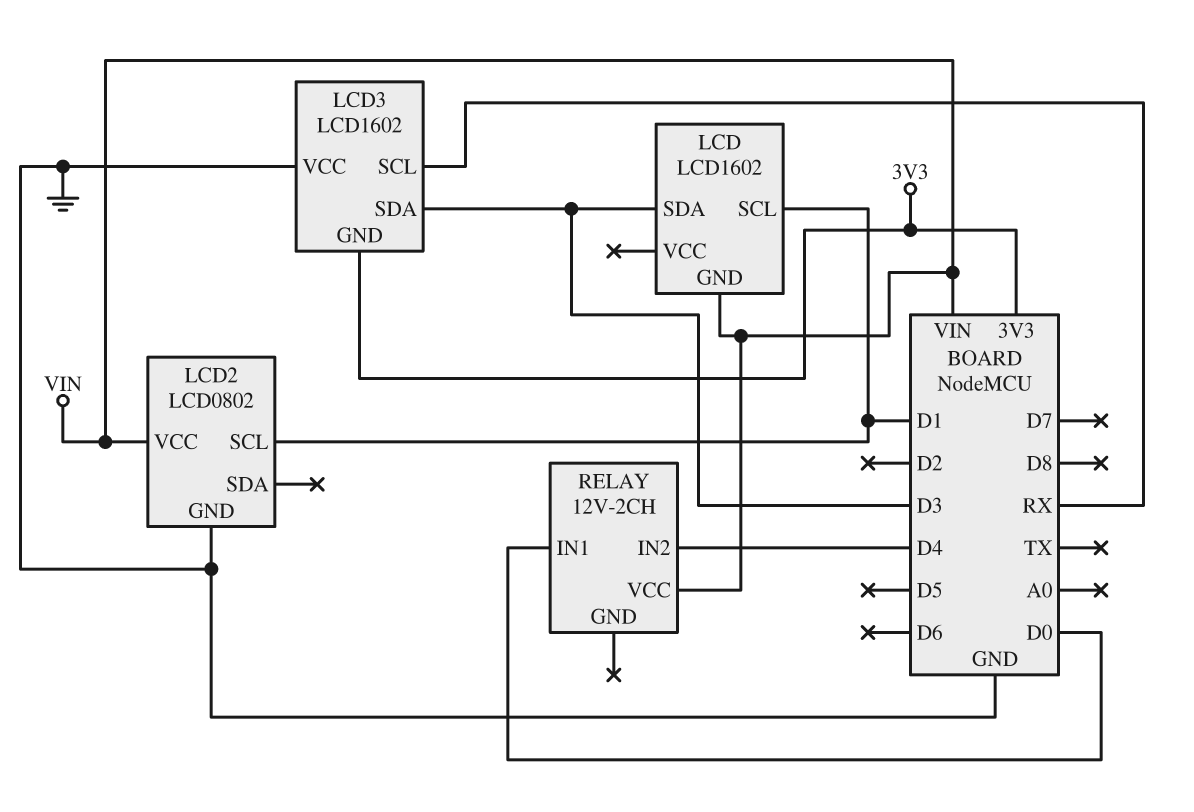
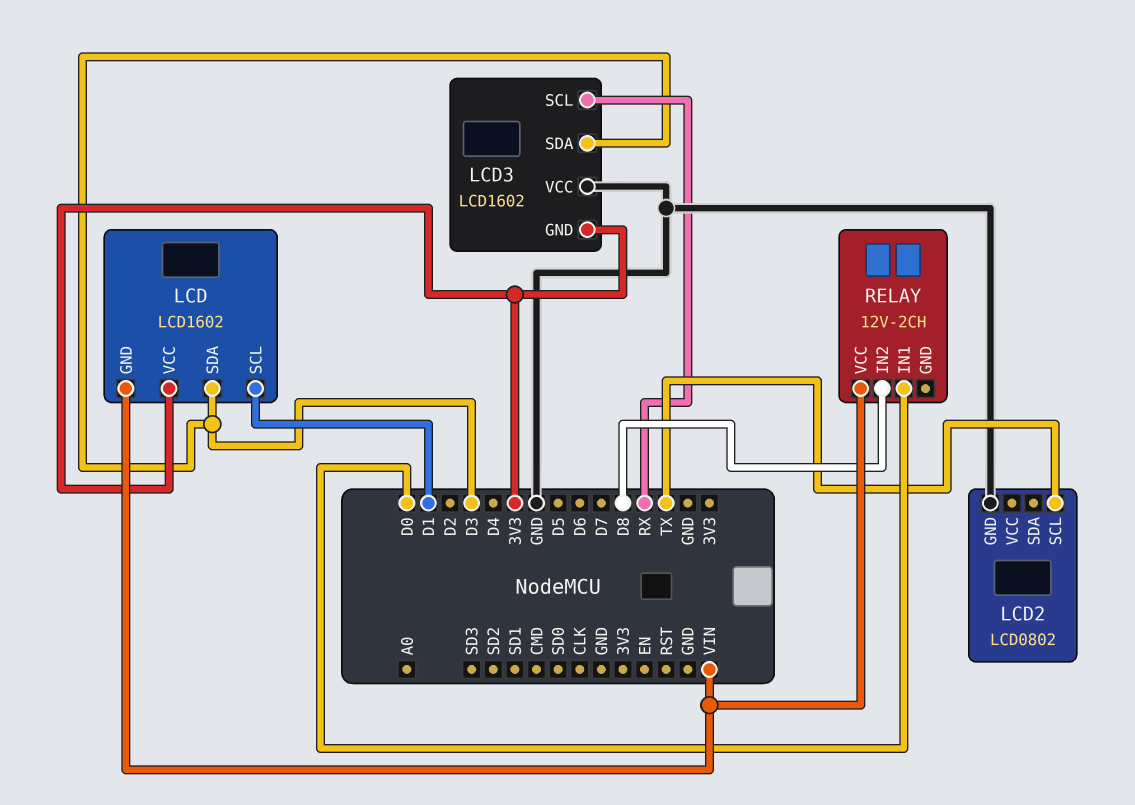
LCD pin VCC: none -> 3V3
LCD2 pin SCL: D1 -> TX
LCD2 pin VCC: VIN -> none
RELAY pin IN2: D4 -> D8

